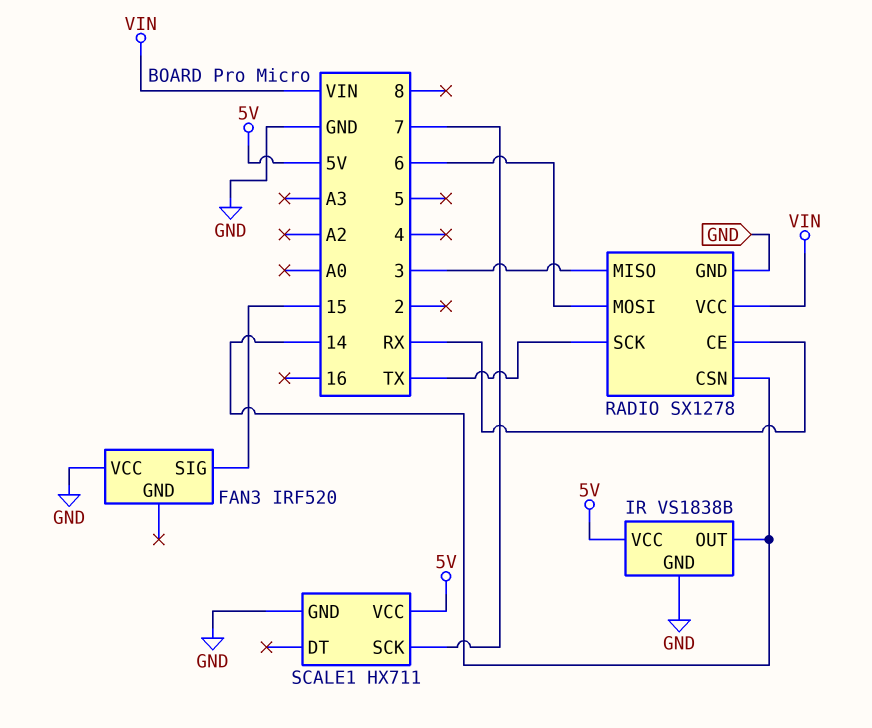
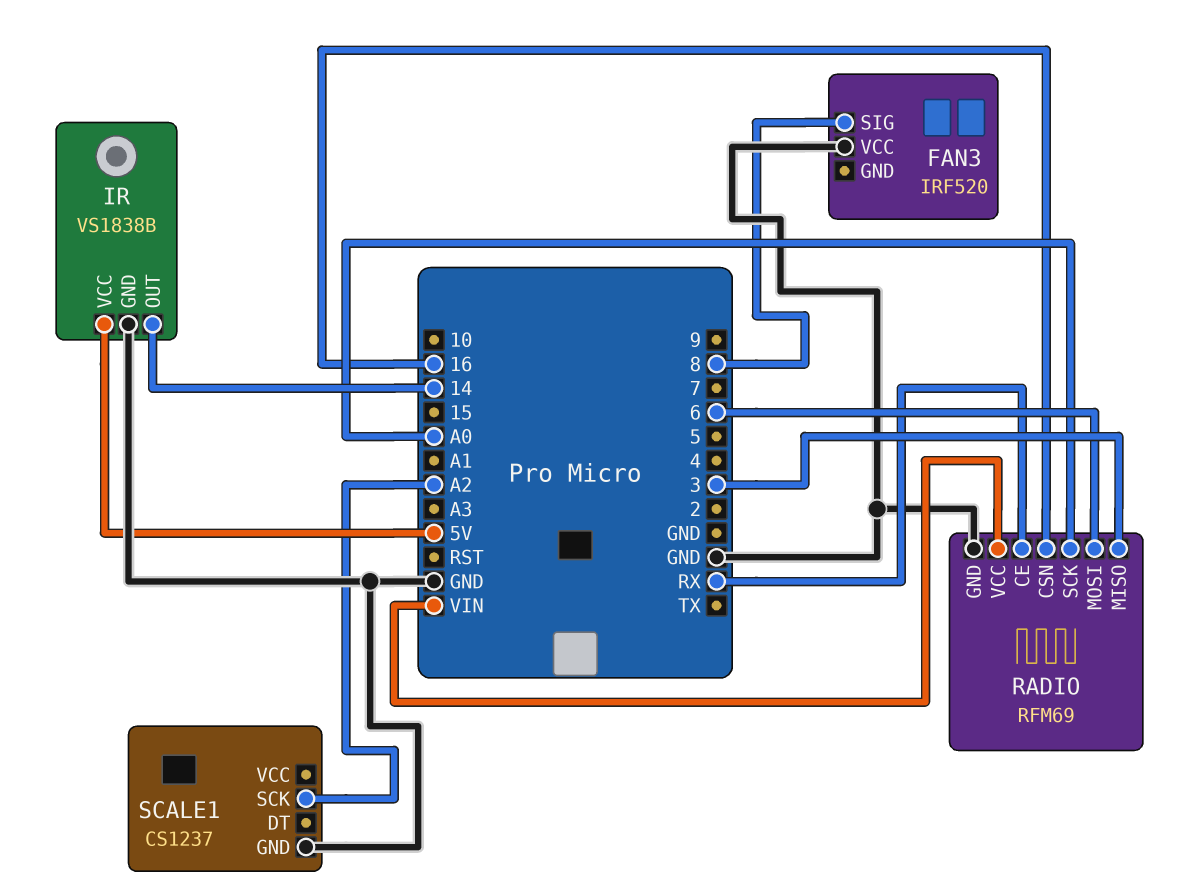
FAN3 pin SIG: 15 -> 8
RADIO: SX1278 -> RFM69
RADIO pin CSN: 14 -> 16
RADIO pin SCK: TX -> A0
SCALE1: HX711 -> CS1237
SCALE1 pin SCK: 7 -> A2
SCALE1 pin VCC: 5V -> none

